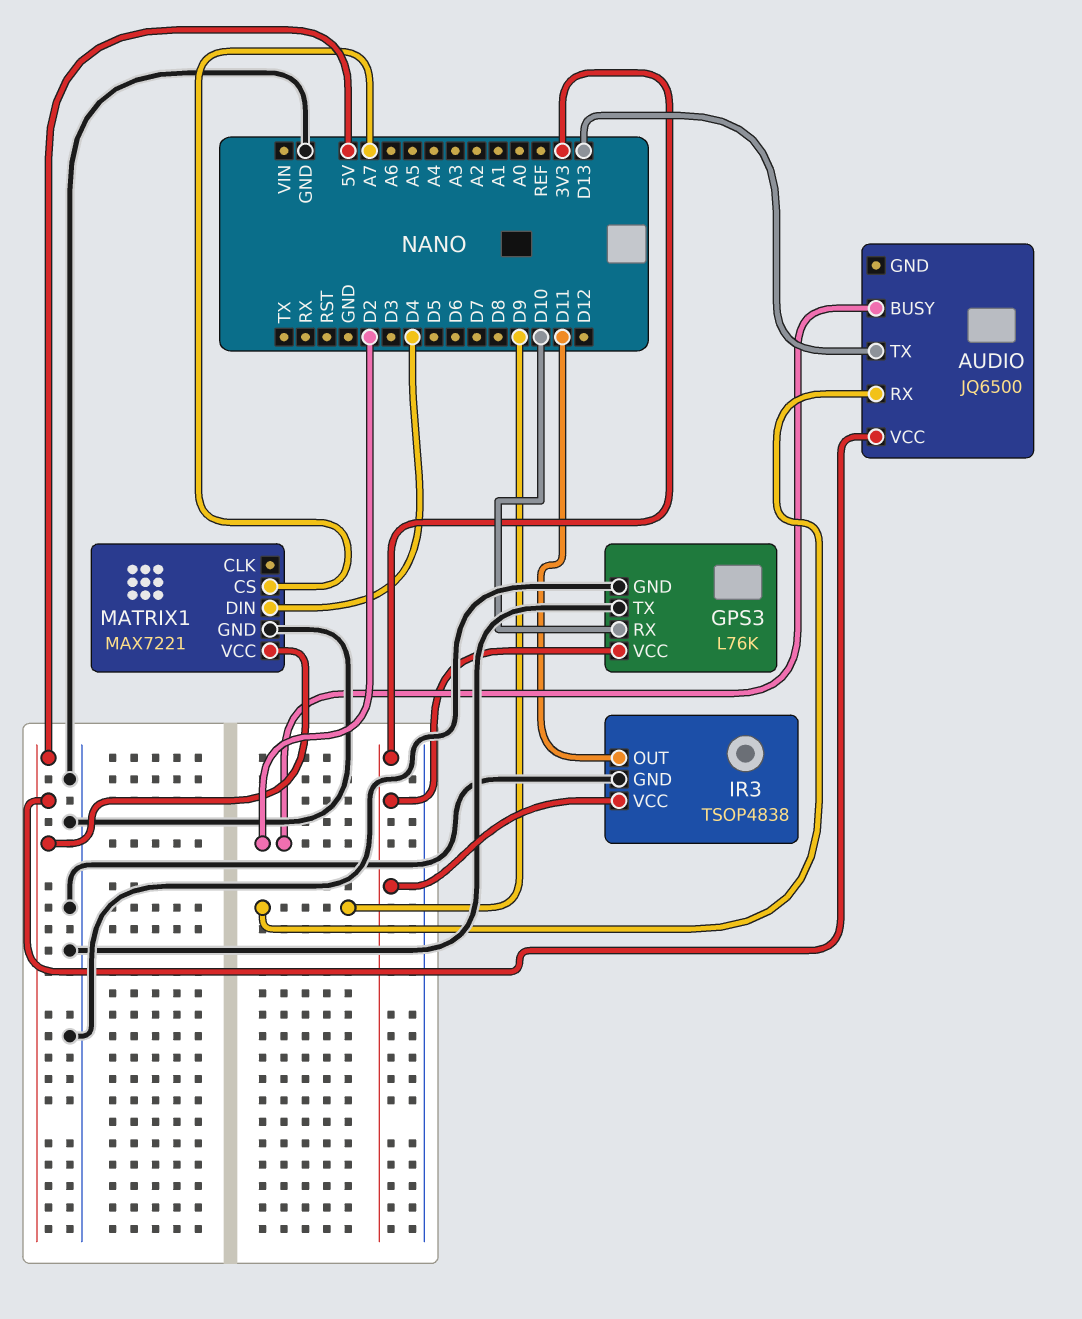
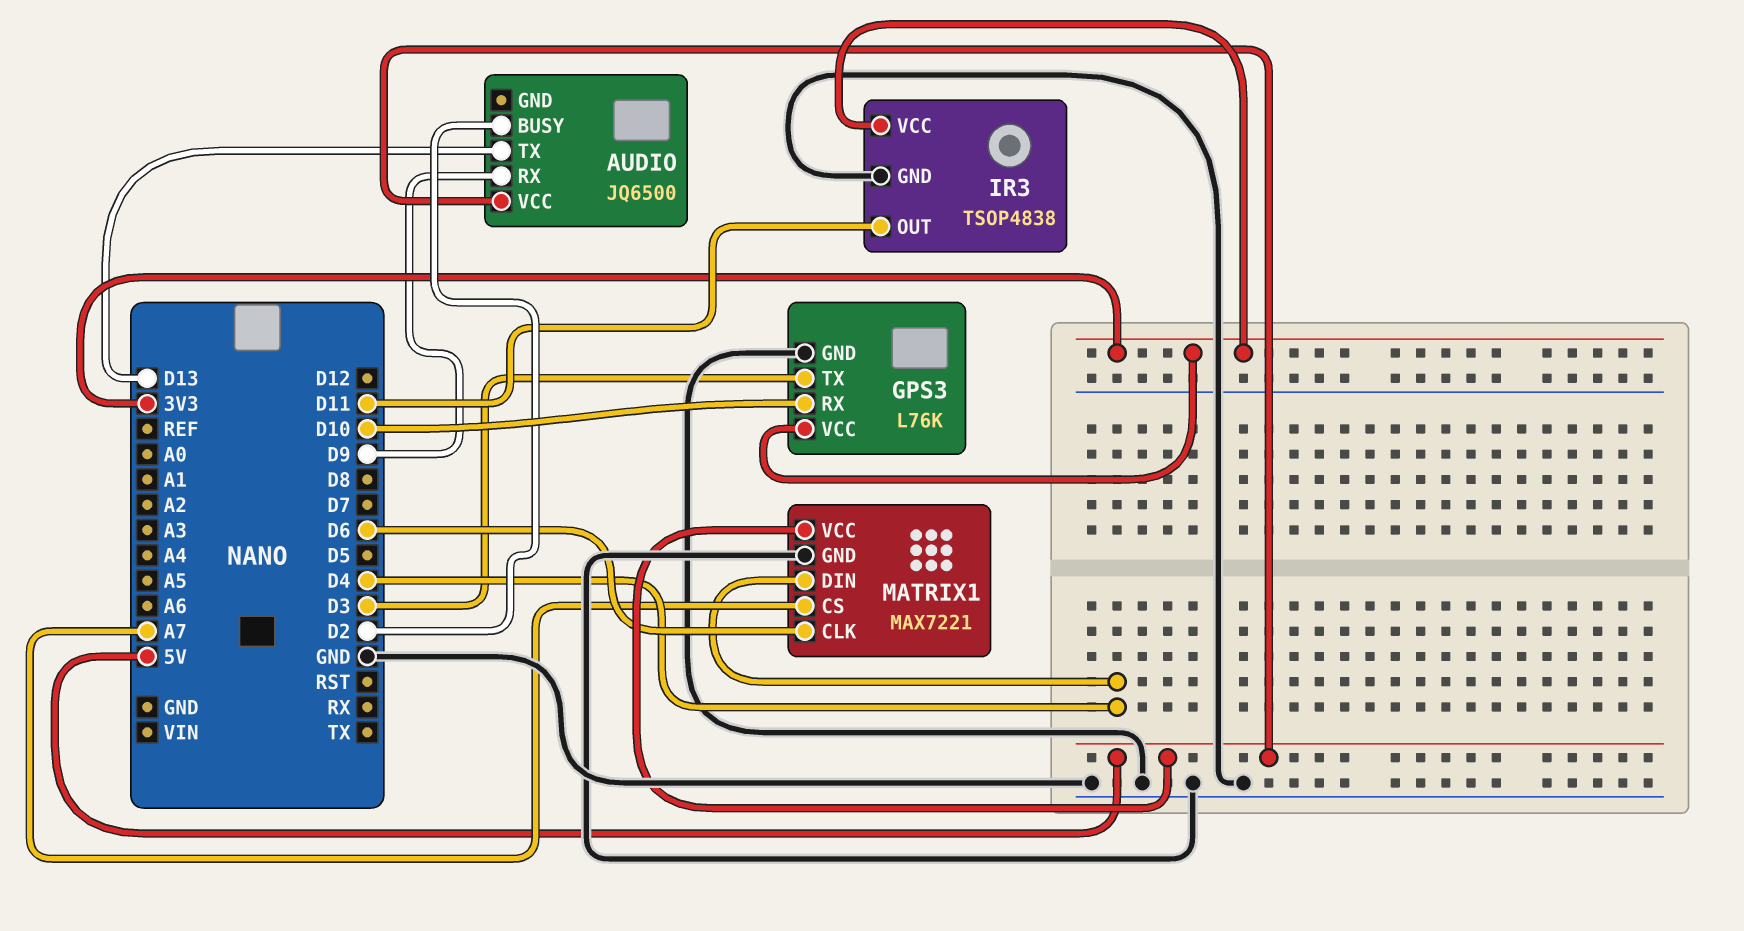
GPS3 pin TX: GND -> D3
MATRIX1 pin CLK: none -> D6

